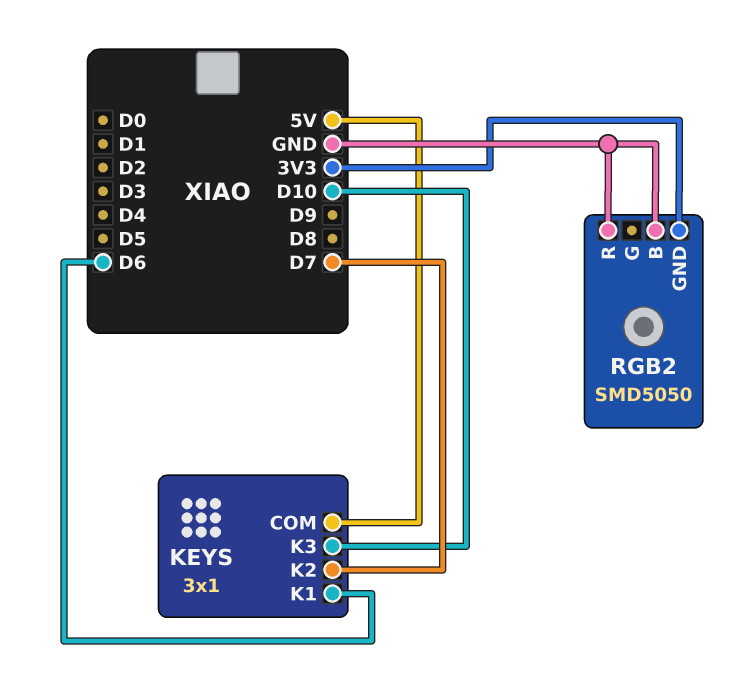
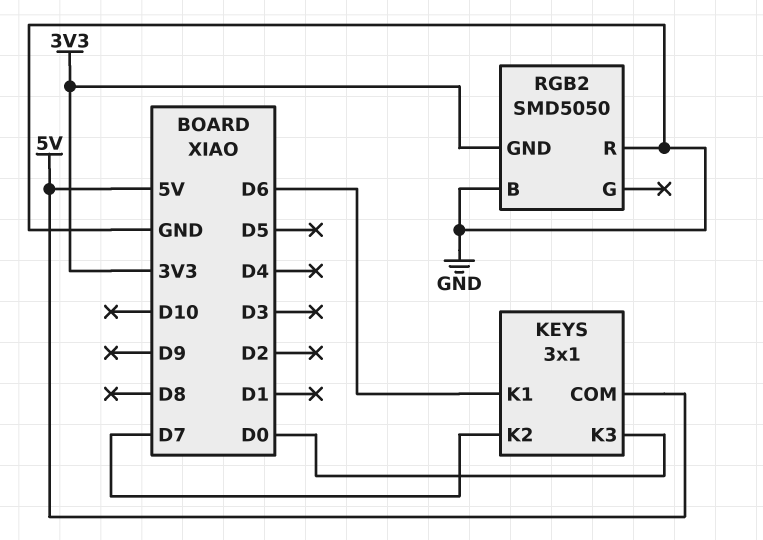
KEYS pin K3: D10 -> D0

